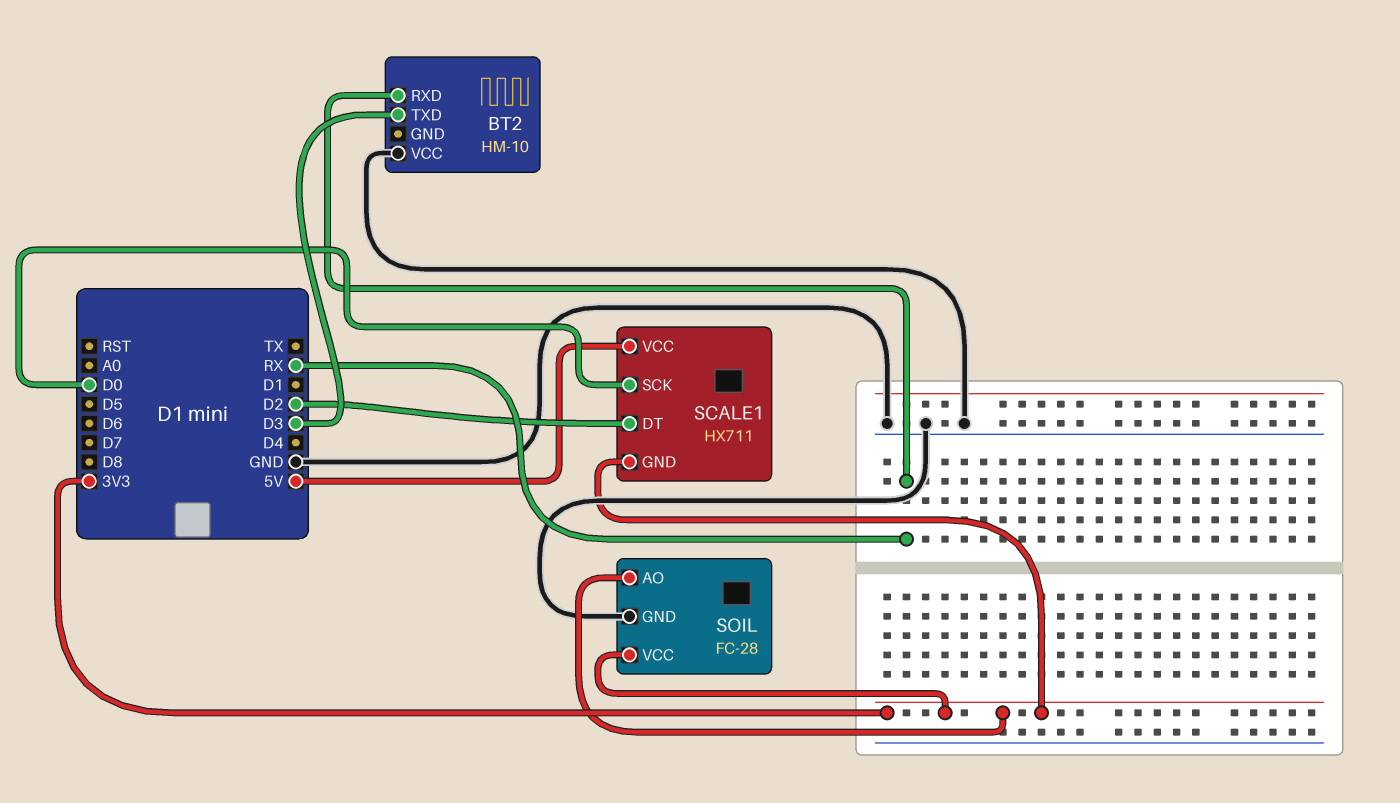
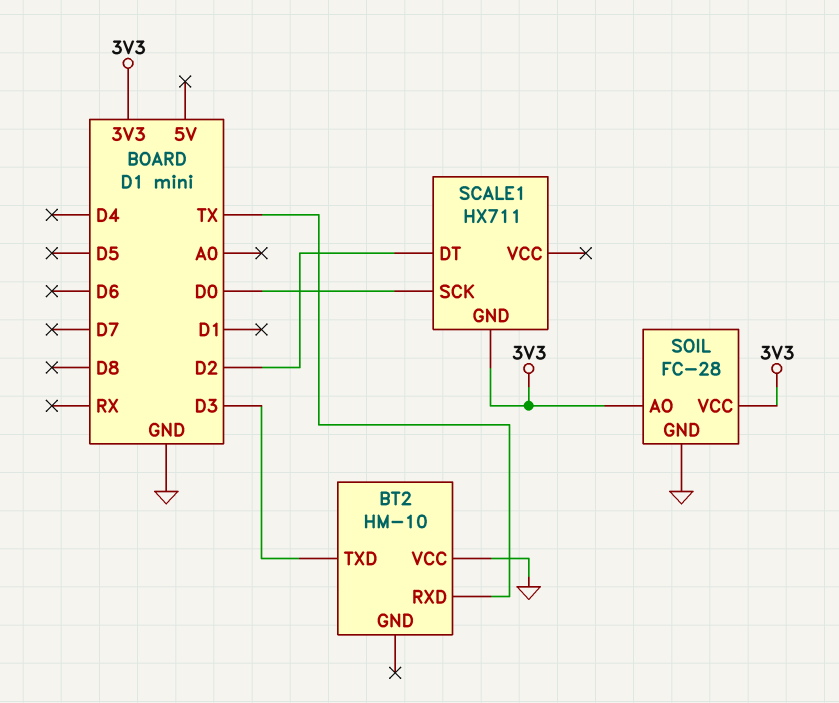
BT2 pin RXD: RX -> TX
SCALE1 pin VCC: 5V -> none

